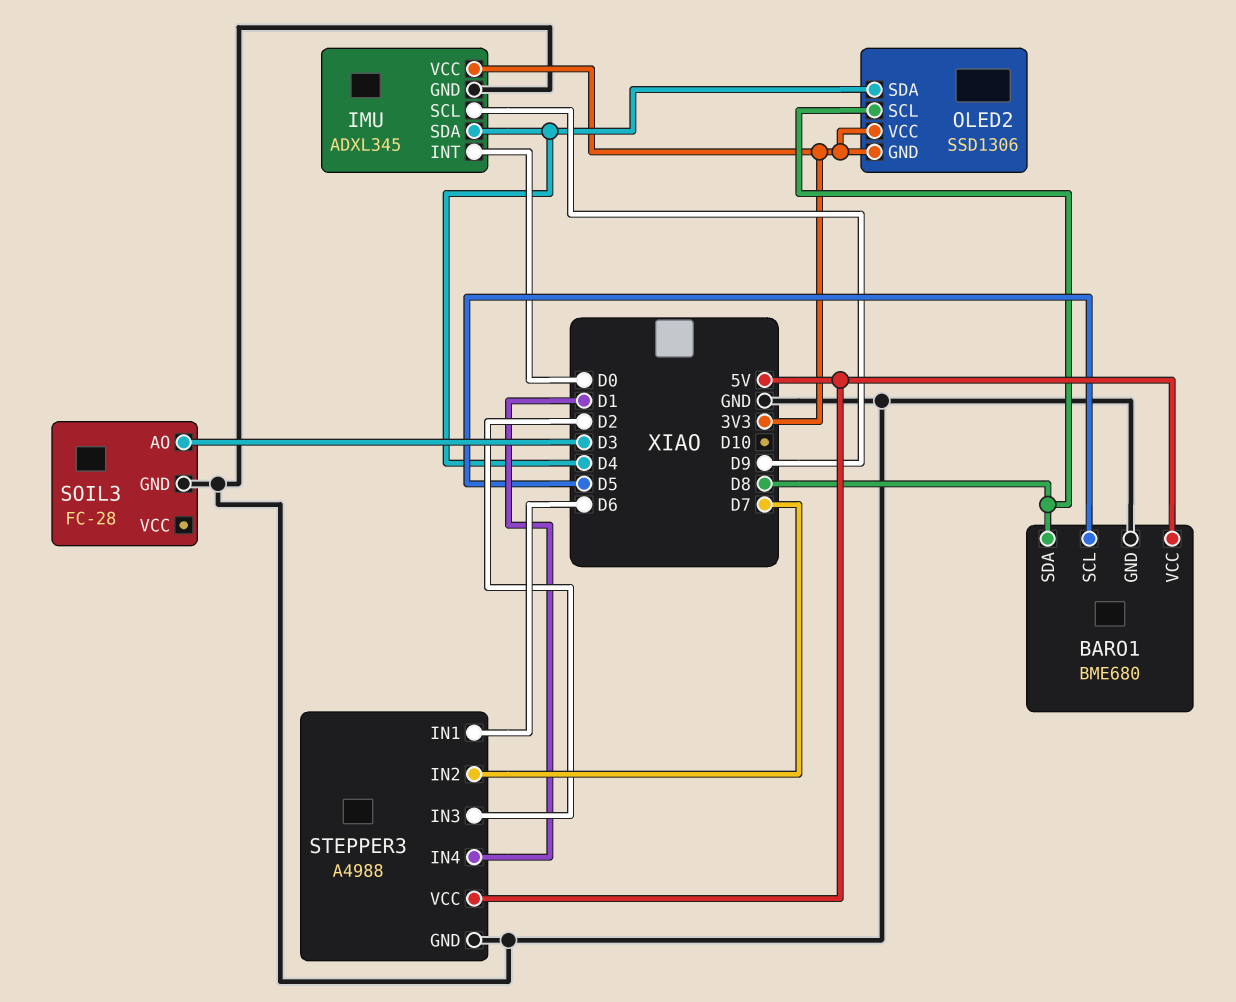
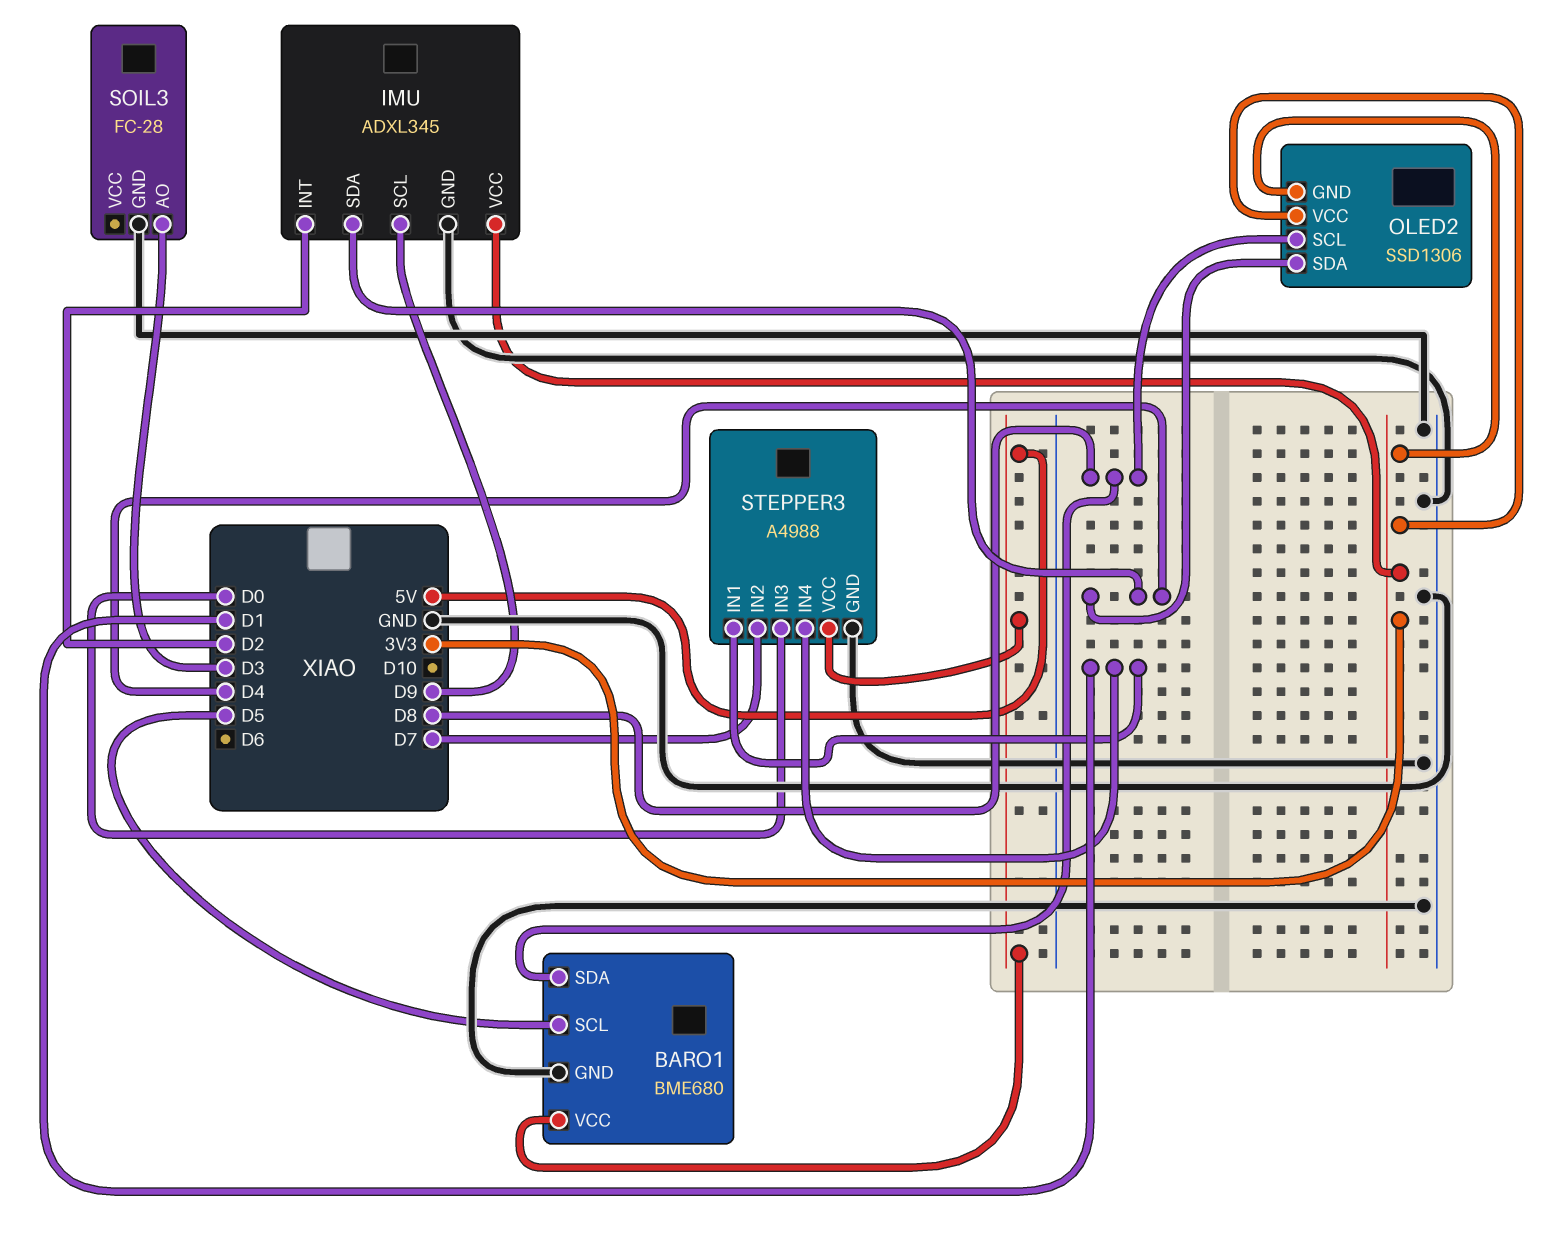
IMU pin INT: D0 -> D2
STEPPER3 pin IN1: D6 -> D1
STEPPER3 pin IN3: D2 -> D0

